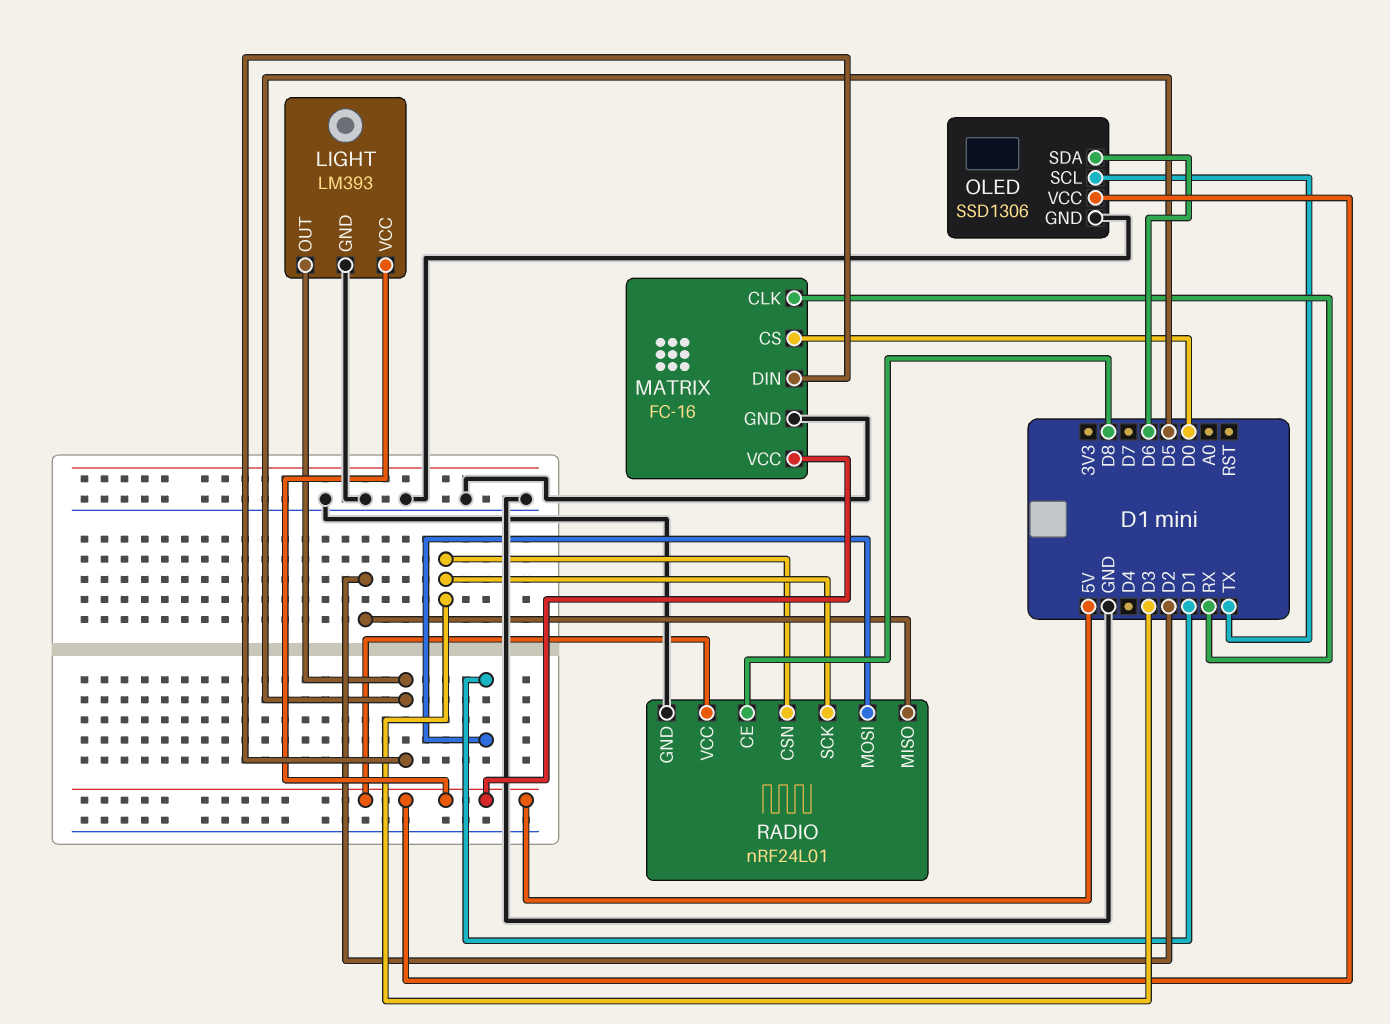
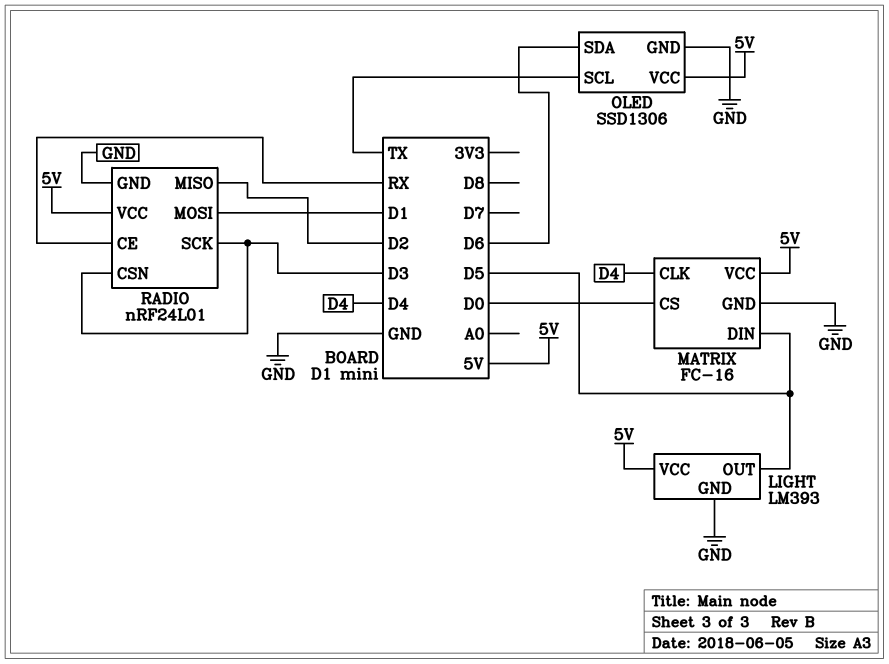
MATRIX pin CLK: RX -> D4
RADIO pin CE: D8 -> RX

